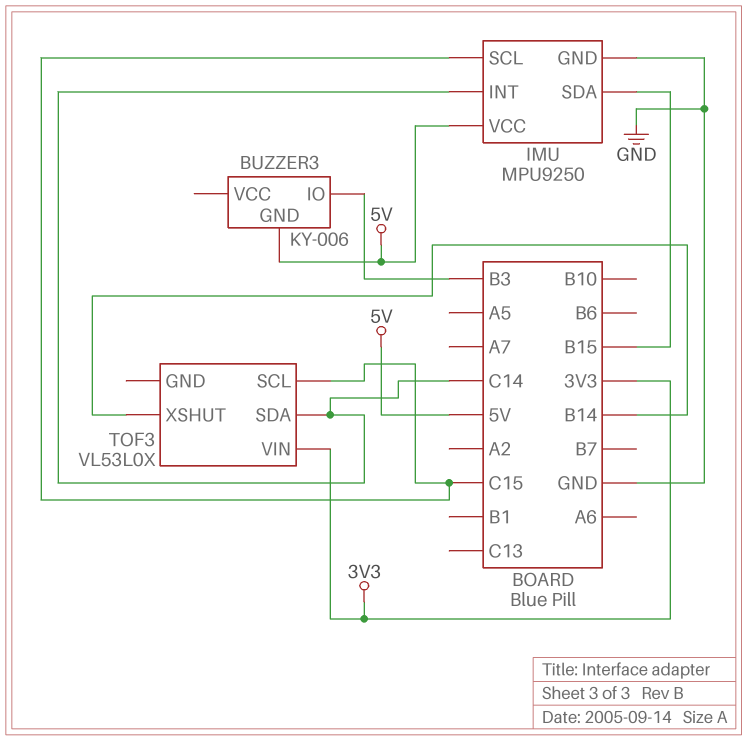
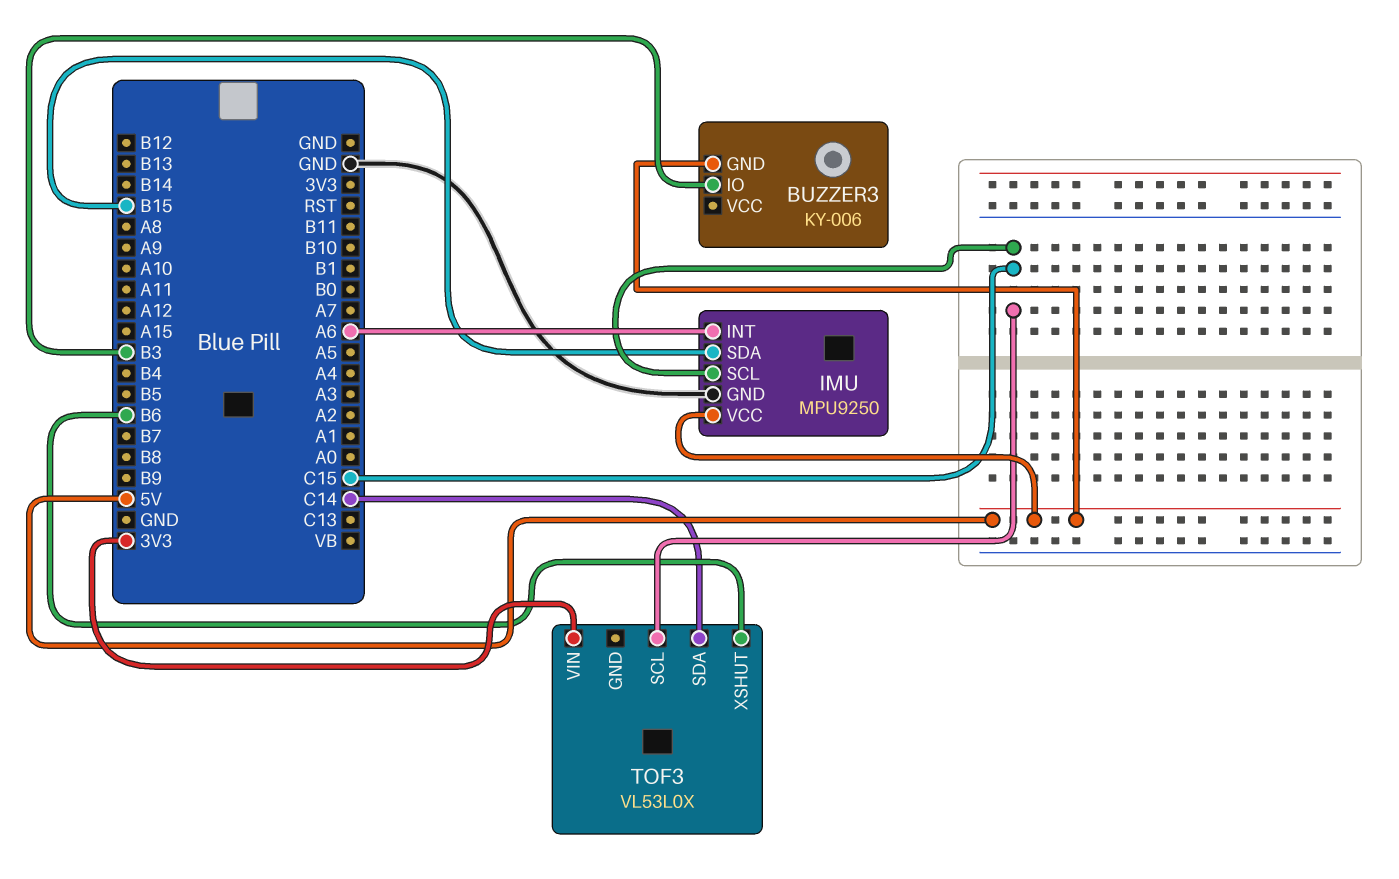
IMU pin INT: C14 -> A6
TOF3 pin XSHUT: B14 -> B6

